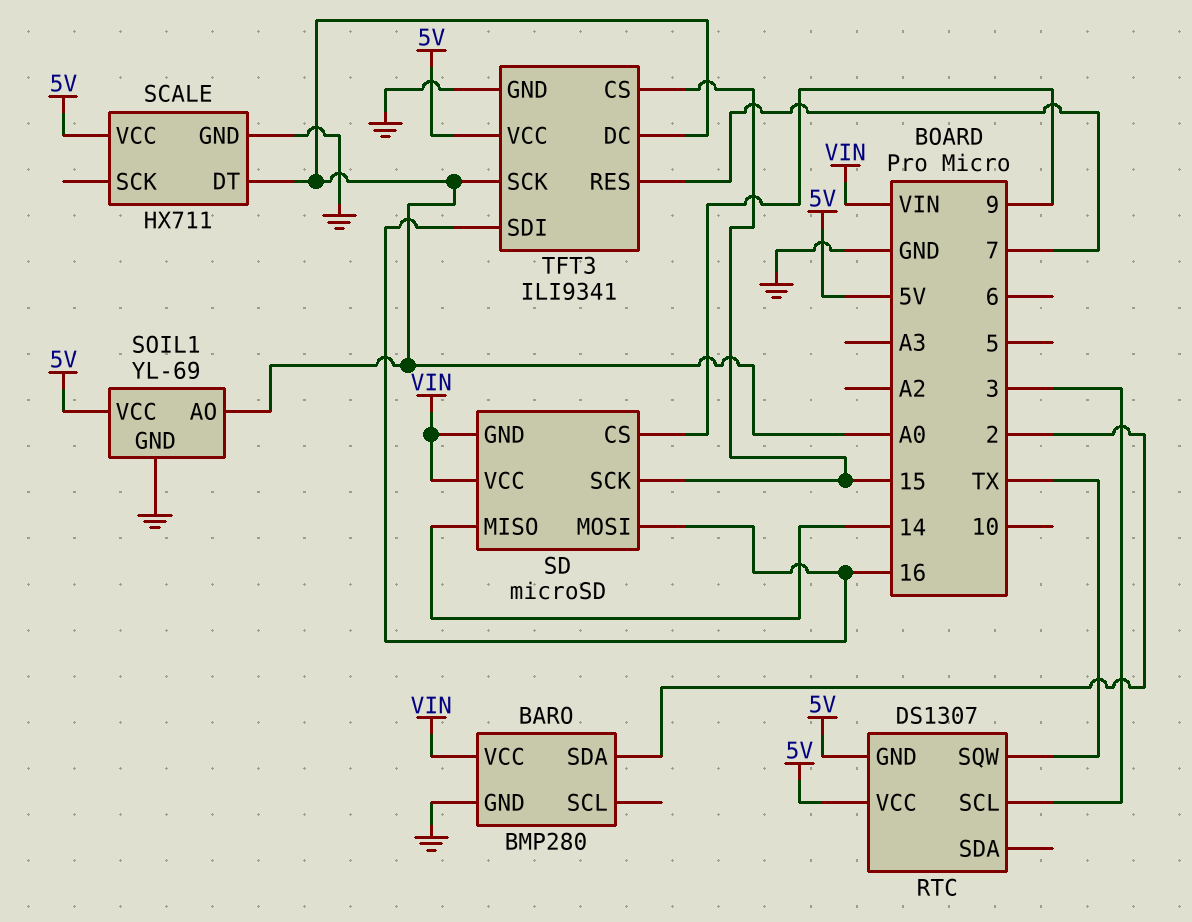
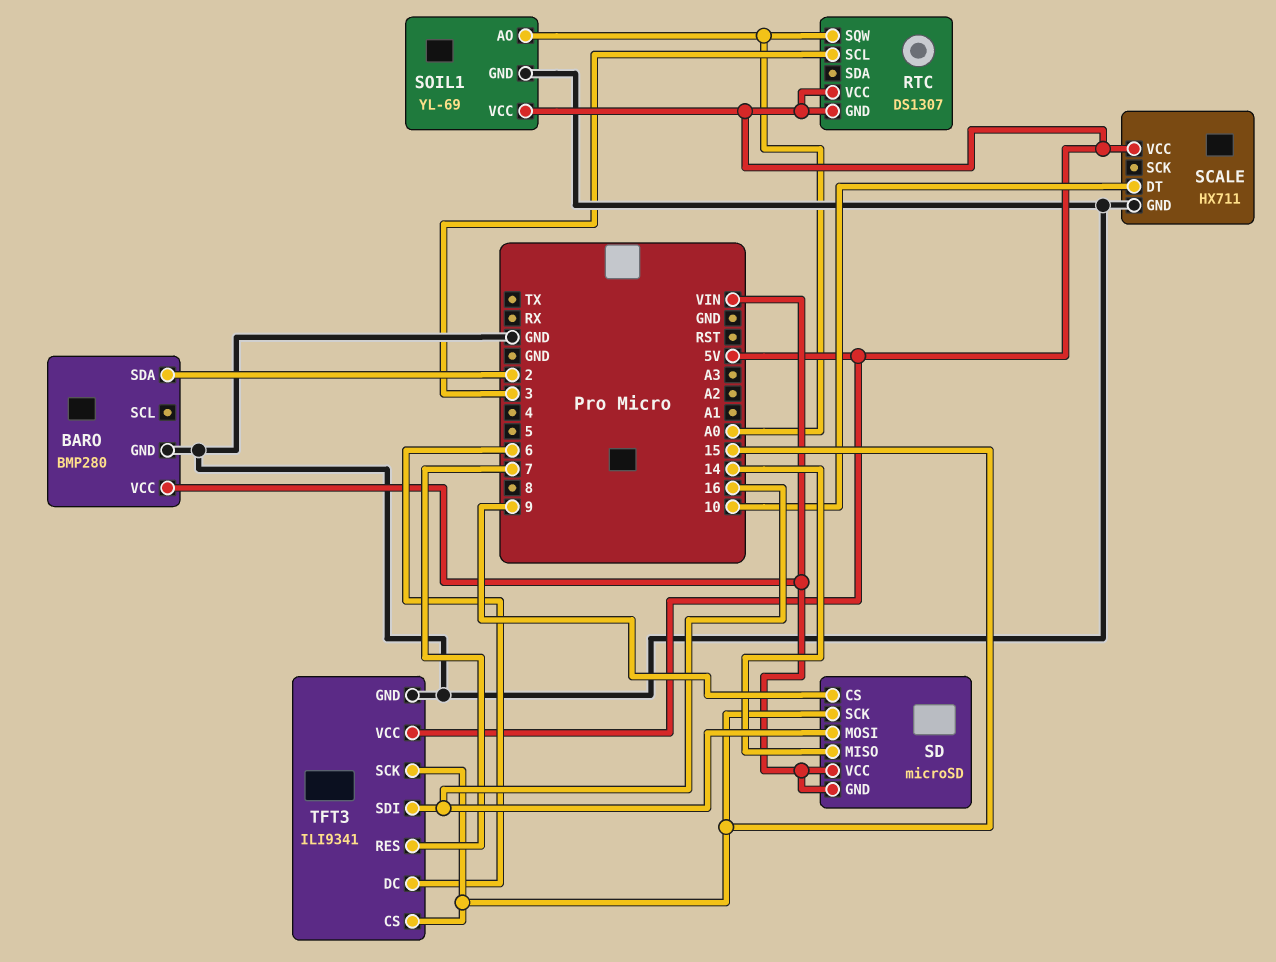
RTC pin SQW: TX -> A0
SCALE pin DT: A0 -> 10
TFT3 pin DC: A0 -> 6
TFT3 pin SCK: A0 -> 15

